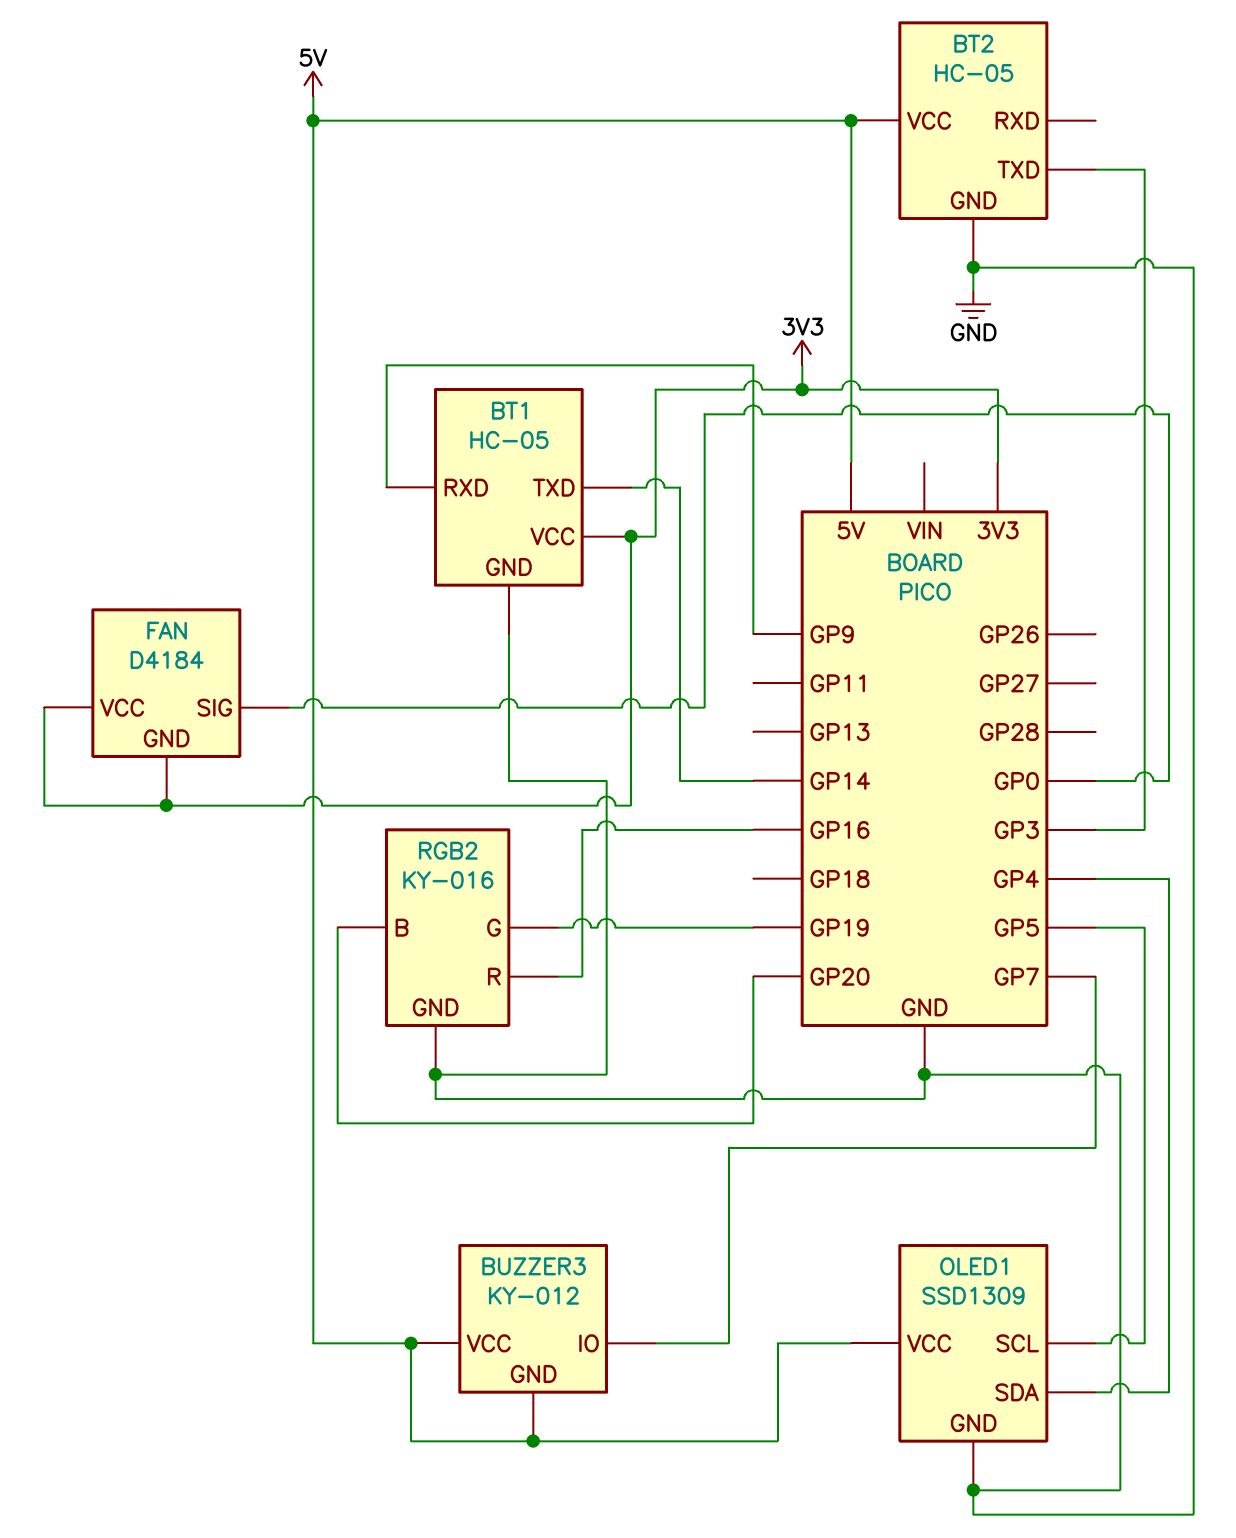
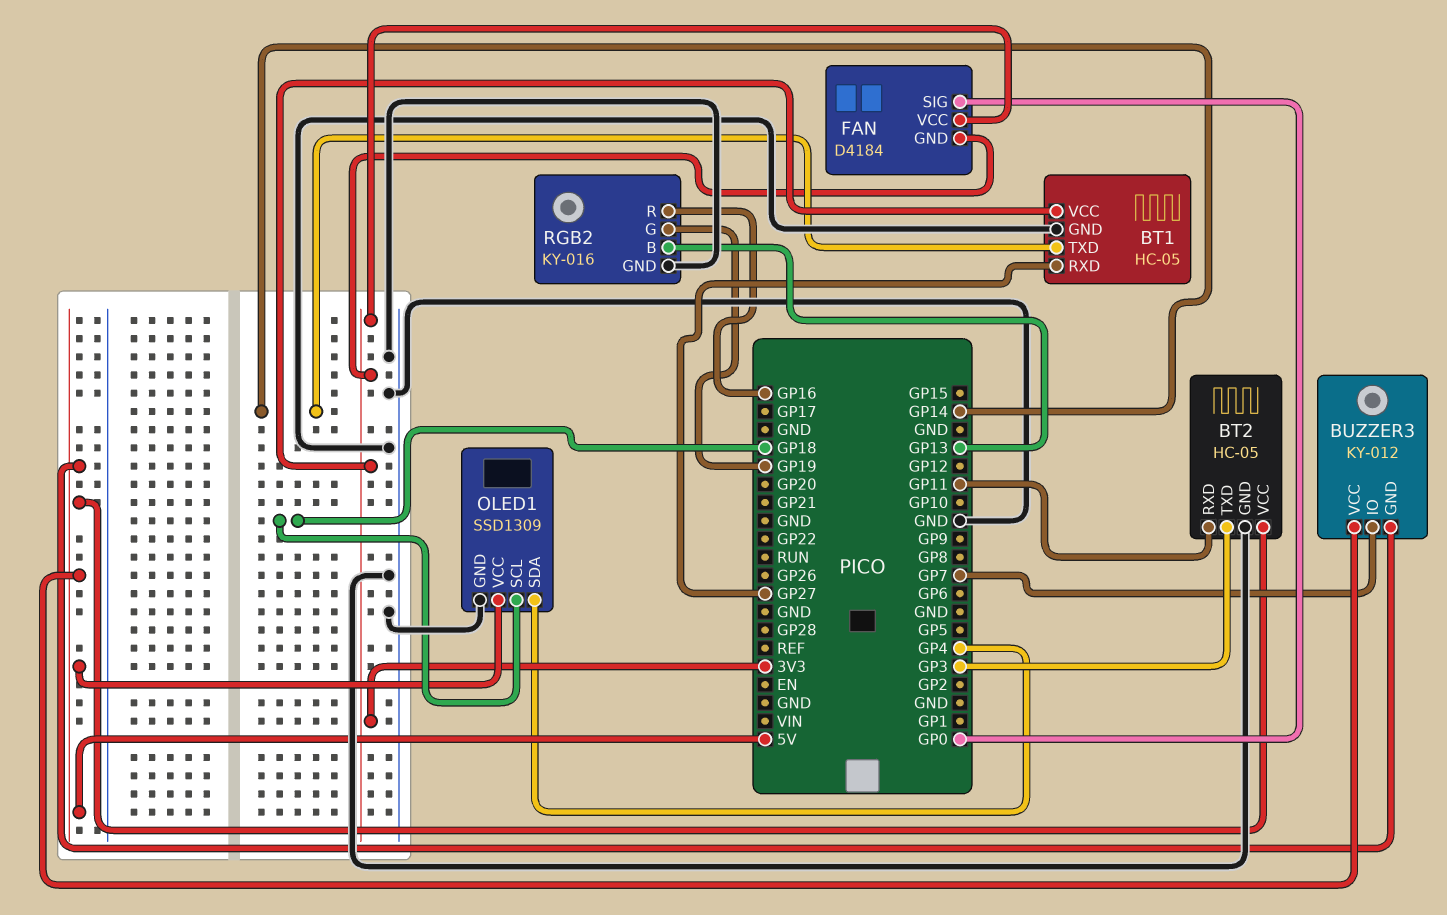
BT1 pin RXD: GP9 -> GP27
BT2 pin RXD: none -> GP11
OLED1 pin SCL: GP5 -> GP18
RGB2 pin B: GP20 -> GP13

